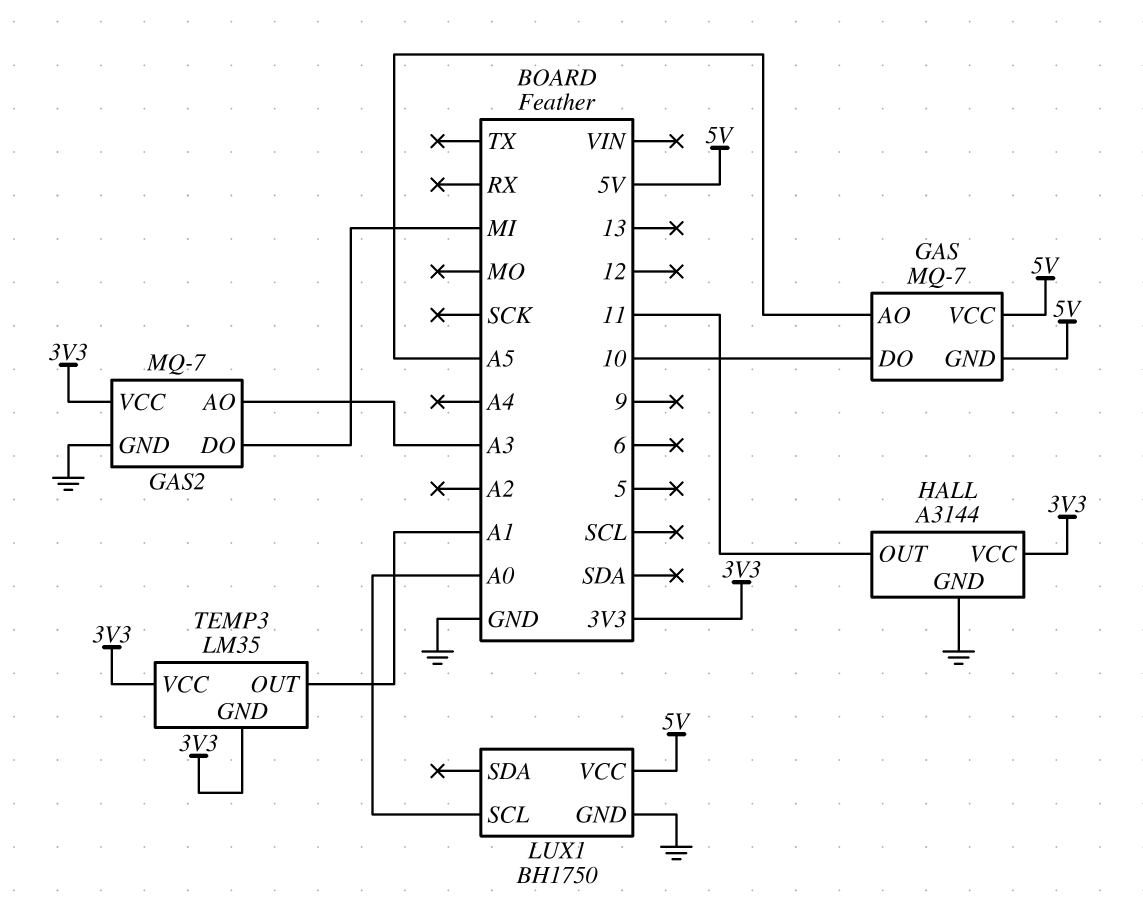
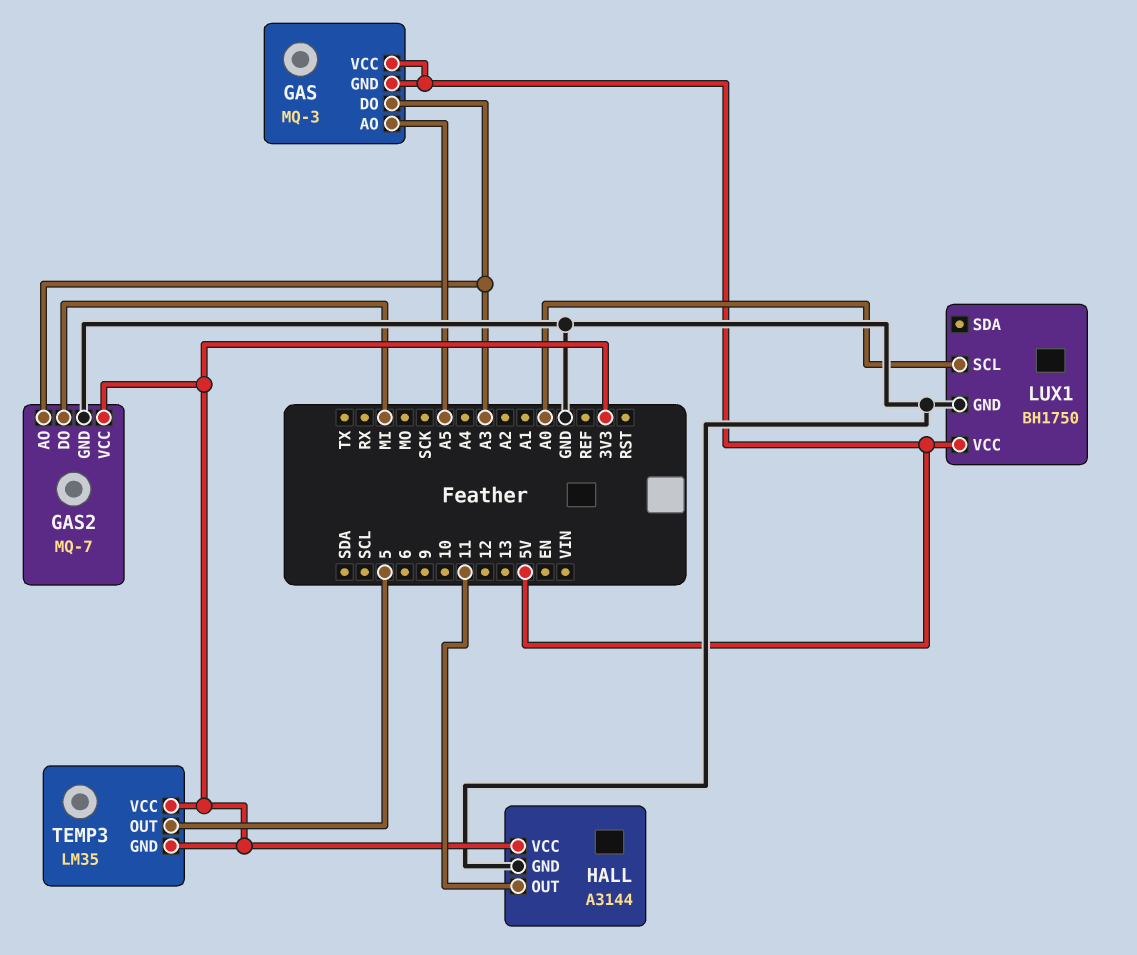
GAS: MQ-7 -> MQ-3
GAS pin DO: 10 -> A3
TEMP3 pin OUT: A1 -> 5

